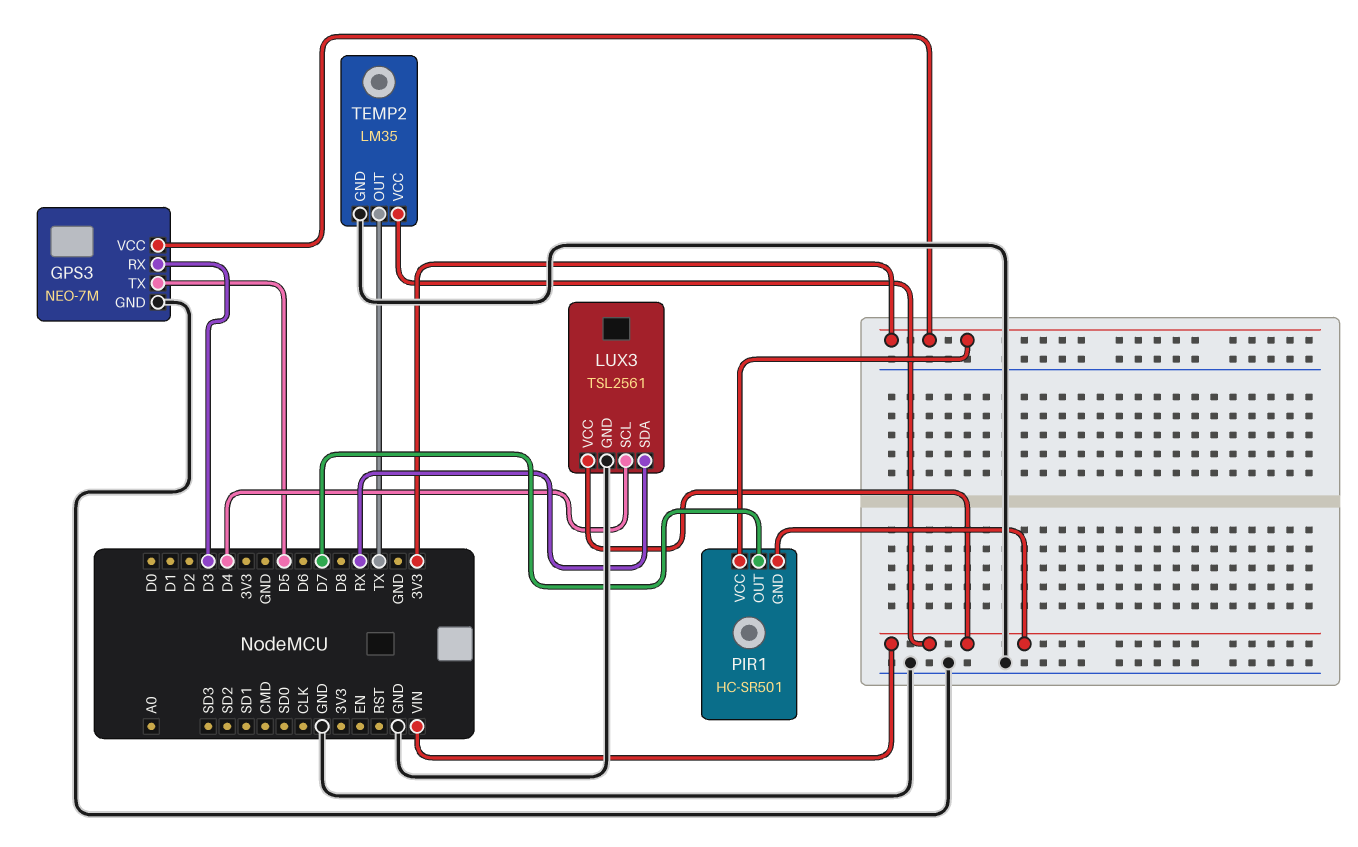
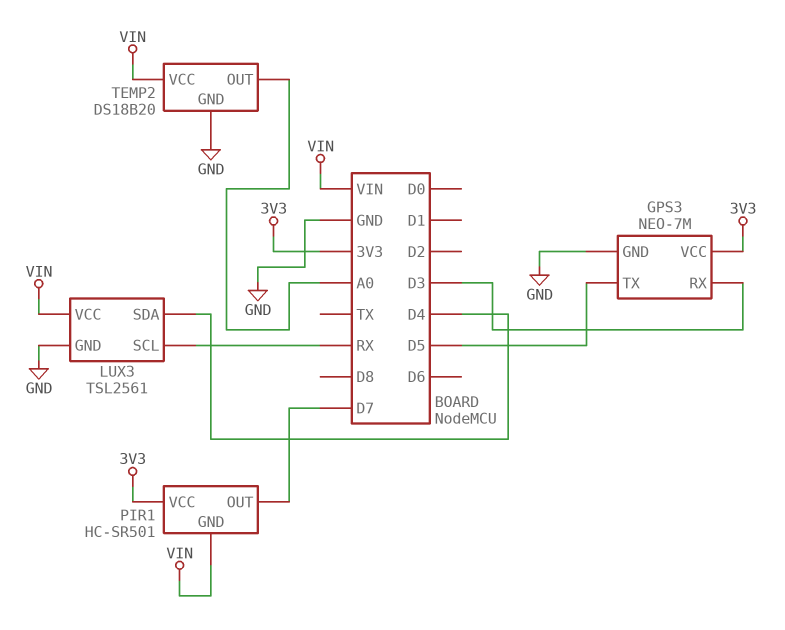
LUX3 pin SCL: D4 -> RX
LUX3 pin SDA: RX -> D4
TEMP2: LM35 -> DS18B20
TEMP2 pin OUT: TX -> A0

